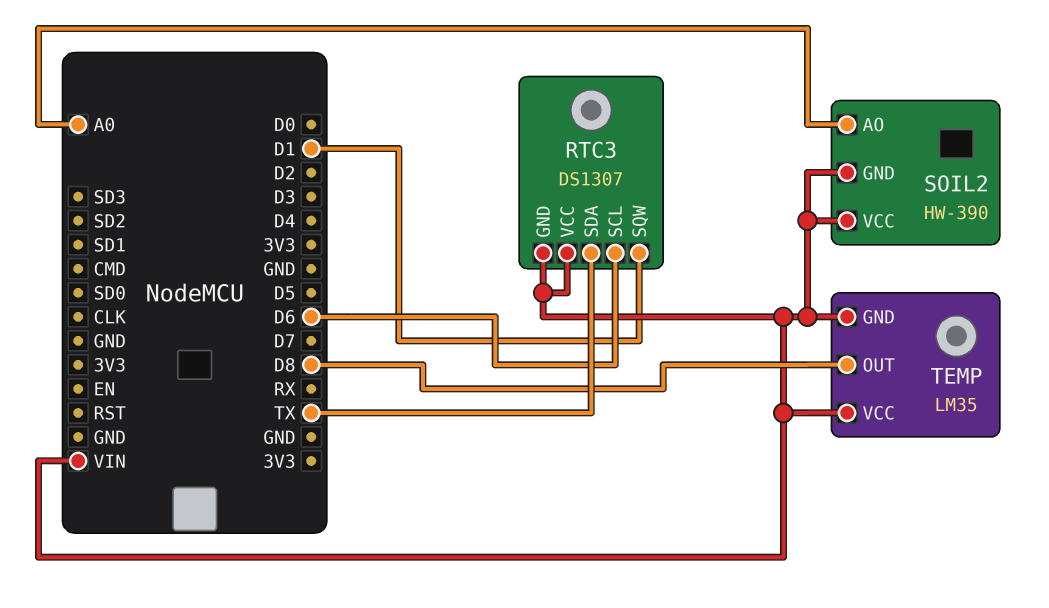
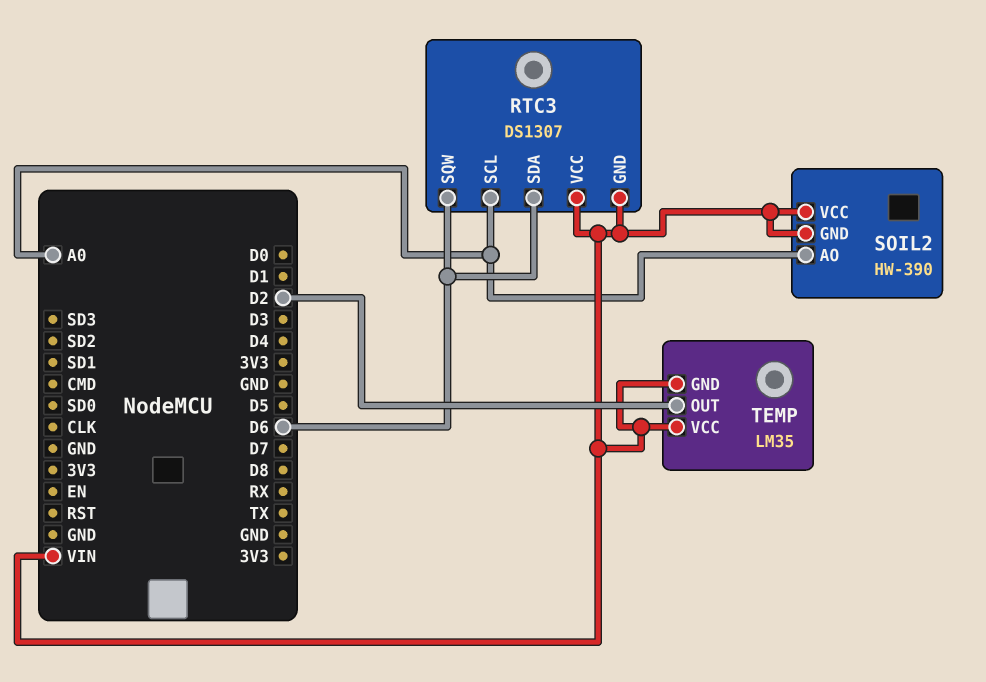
RTC3 pin SCL: D6 -> A0
RTC3 pin SDA: TX -> D6
RTC3 pin SQW: D1 -> D6
TEMP pin OUT: D8 -> D2

